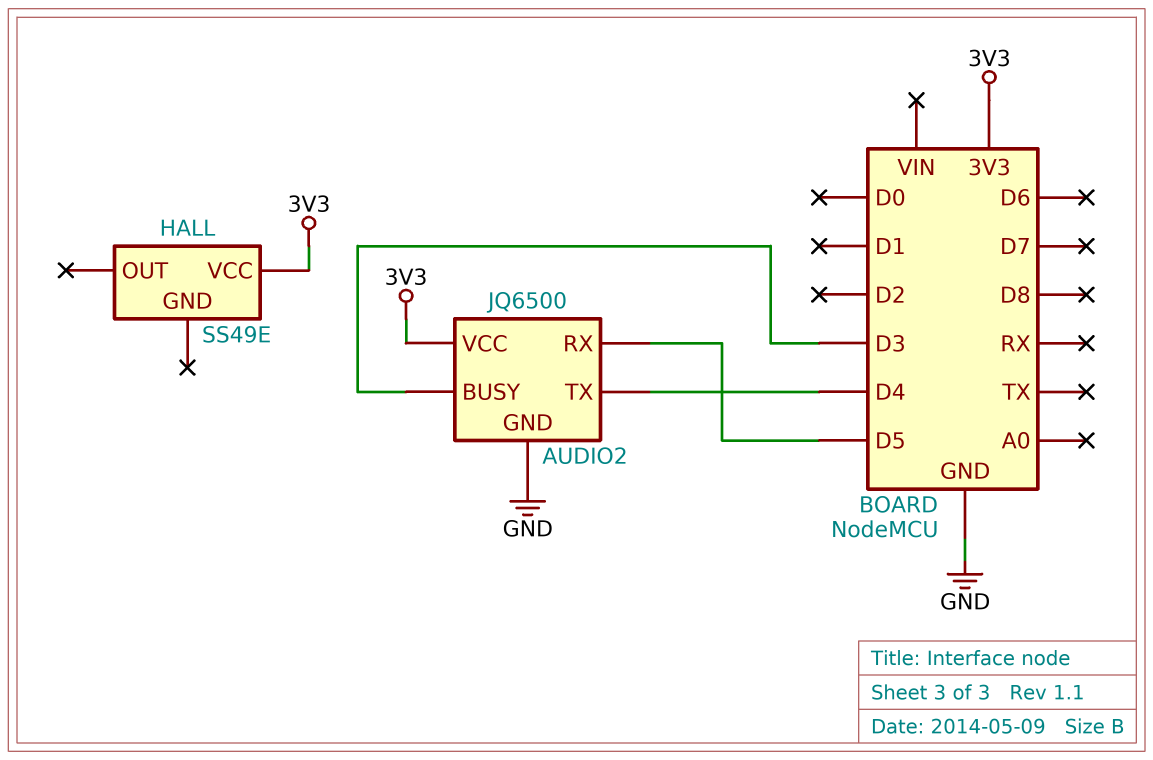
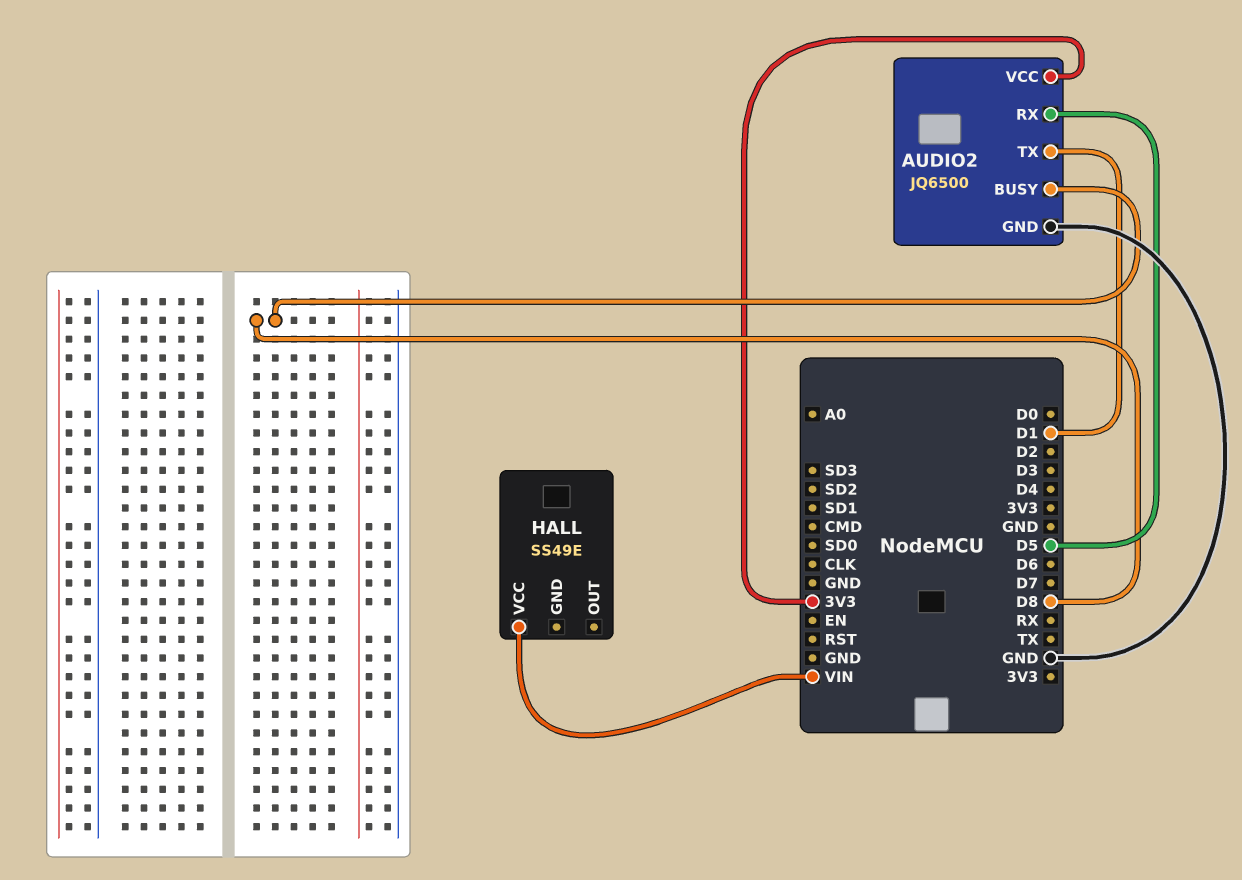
AUDIO2 pin BUSY: D3 -> D8
AUDIO2 pin TX: D4 -> D1
HALL pin VCC: 3V3 -> VIN

